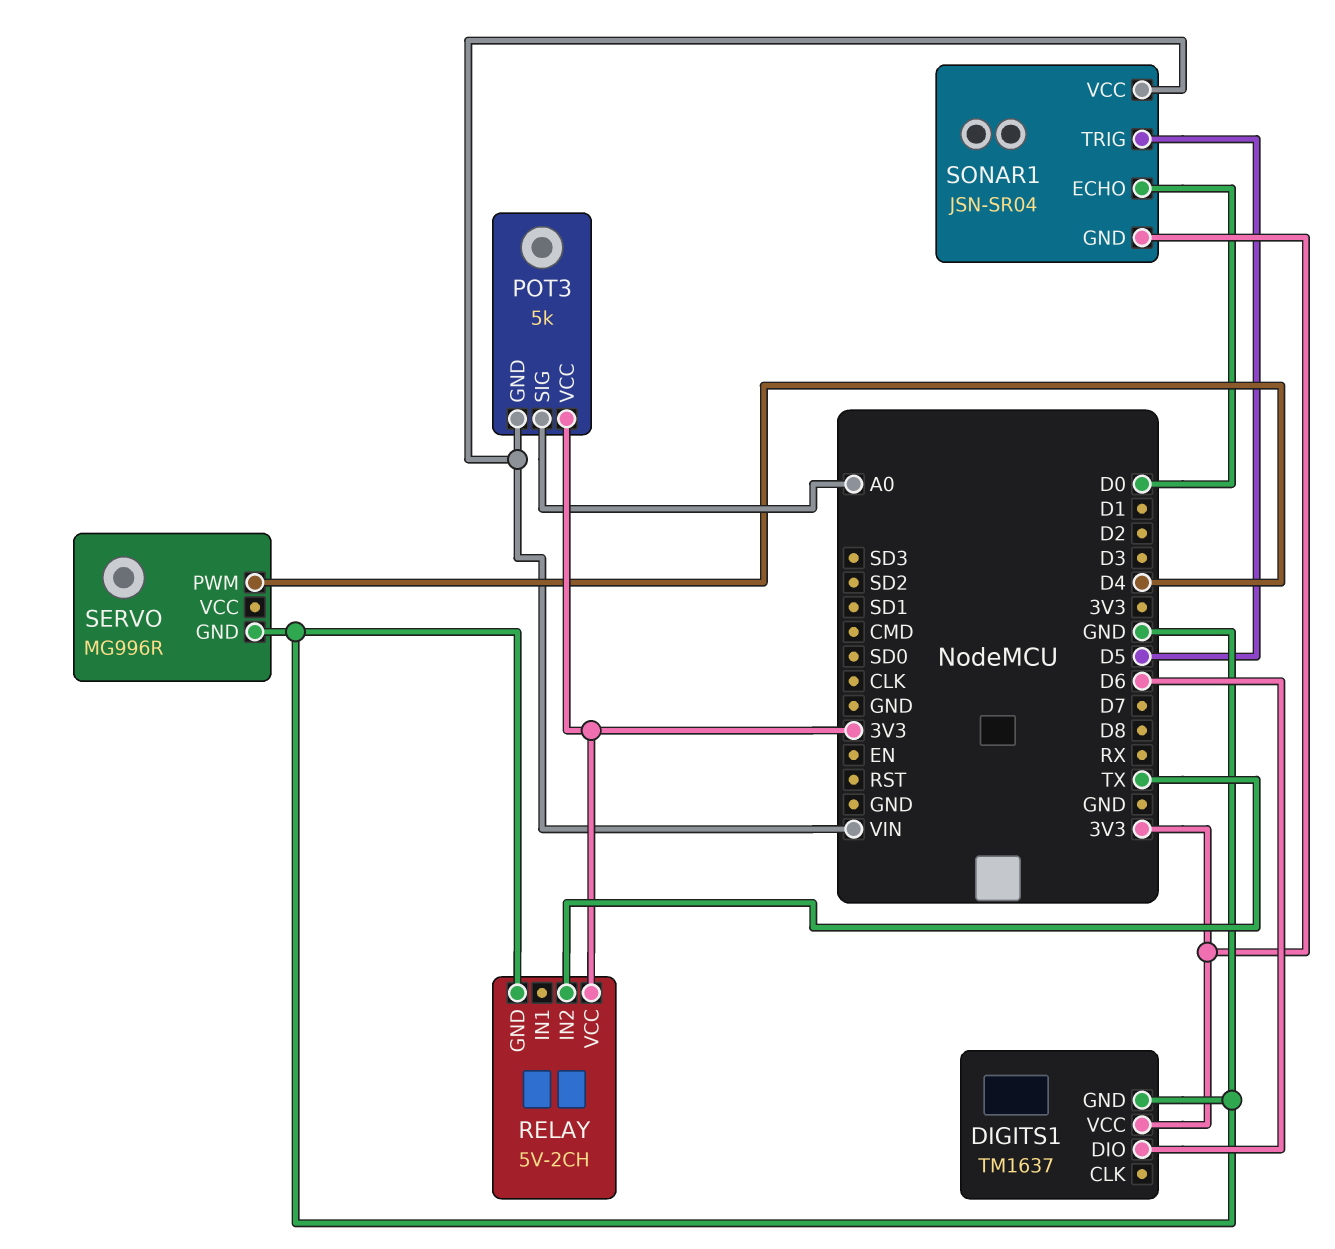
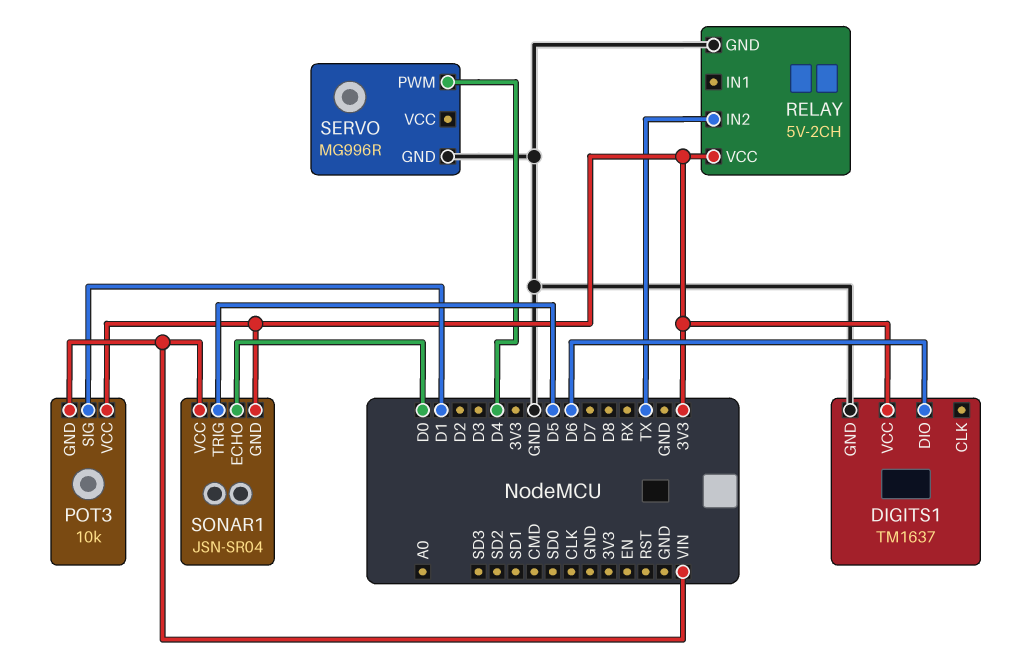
POT3: 5k -> 10k
POT3 pin SIG: A0 -> D1

